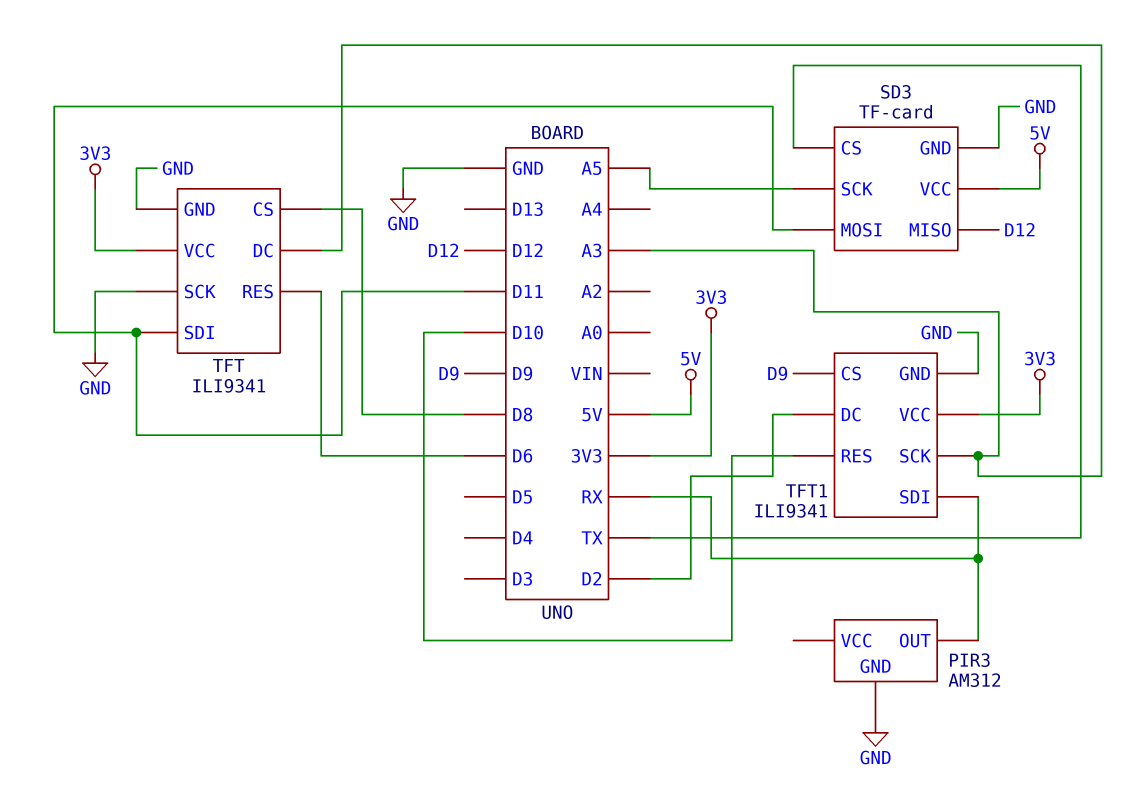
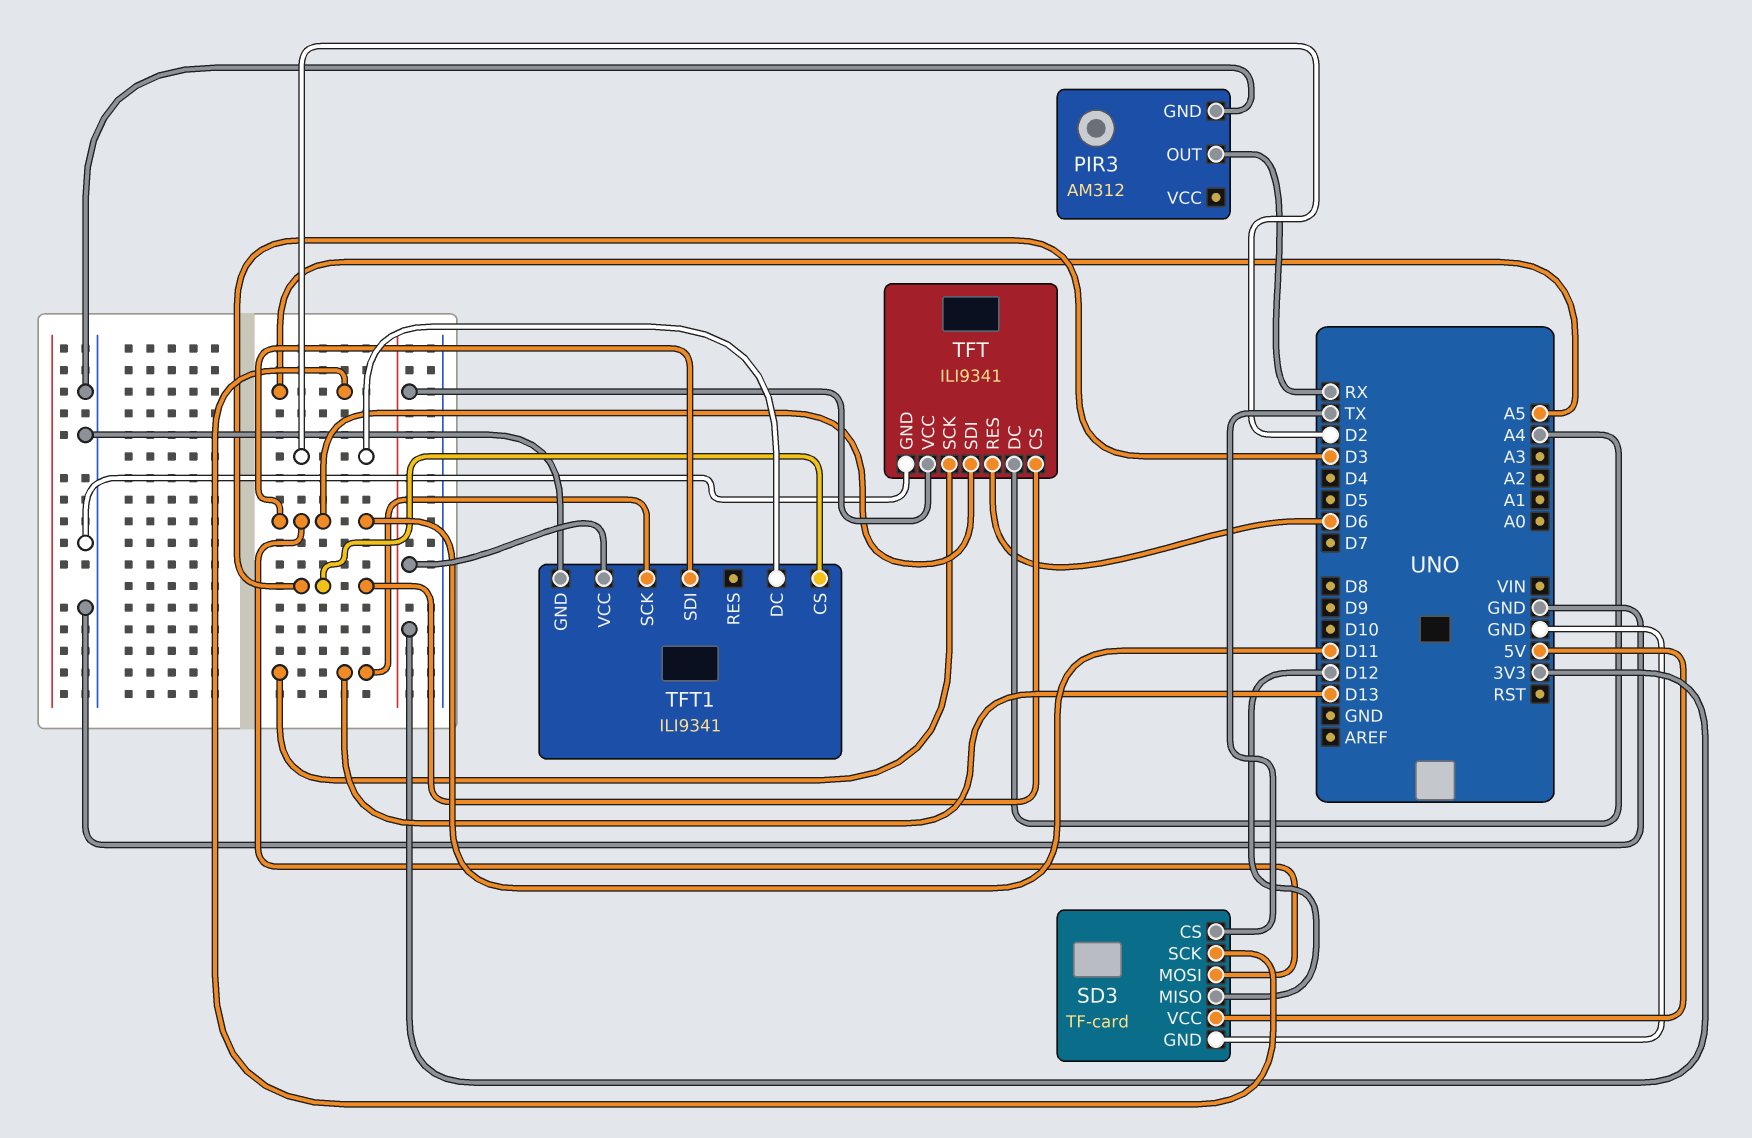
TFT pin CS: D8 -> D3
TFT pin DC: A3 -> A4
TFT pin SCK: GND -> D13
TFT1 pin CS: D9 -> D3
TFT1 pin RES: D10 -> none
TFT1 pin SCK: A3 -> D13
TFT1 pin SDI: RX -> D11

